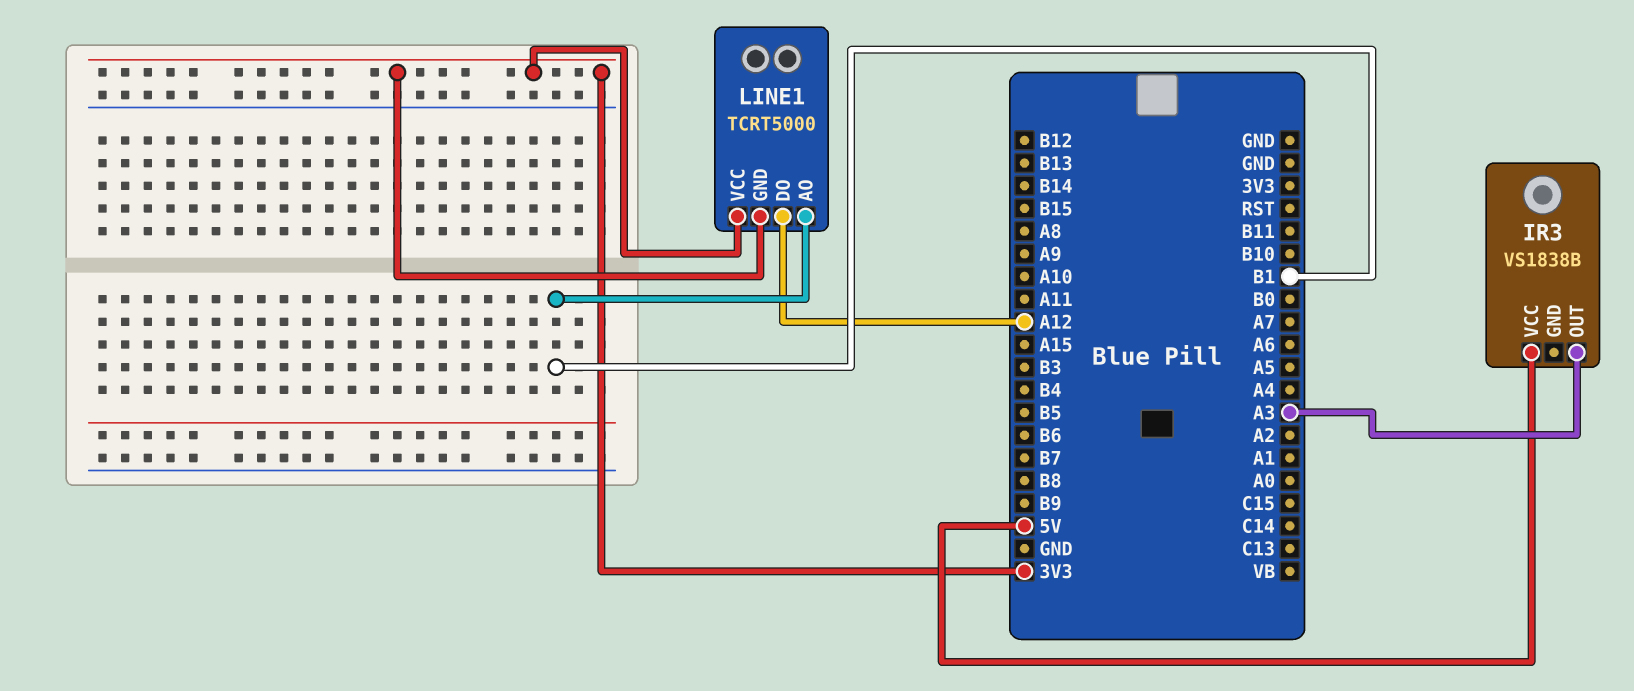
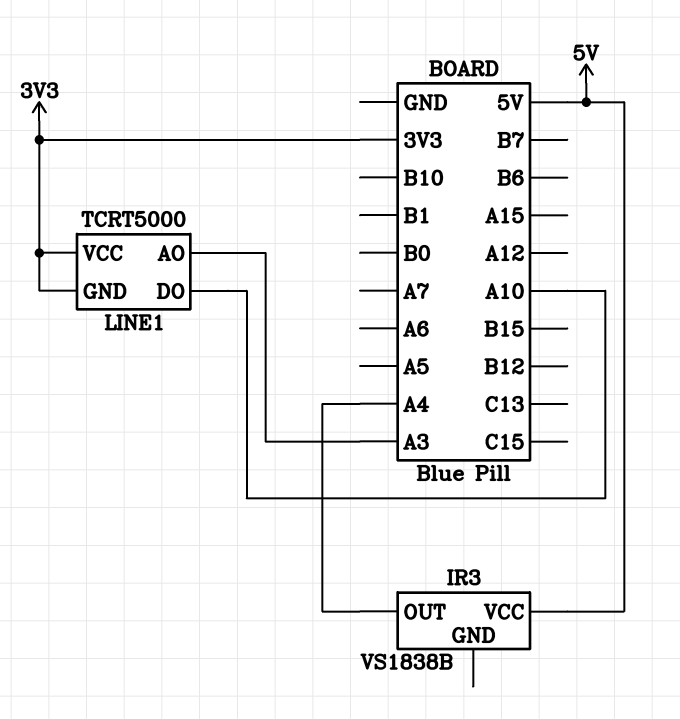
IR3 pin OUT: A3 -> A4
LINE1 pin AO: B1 -> A3
LINE1 pin DO: A12 -> A10

